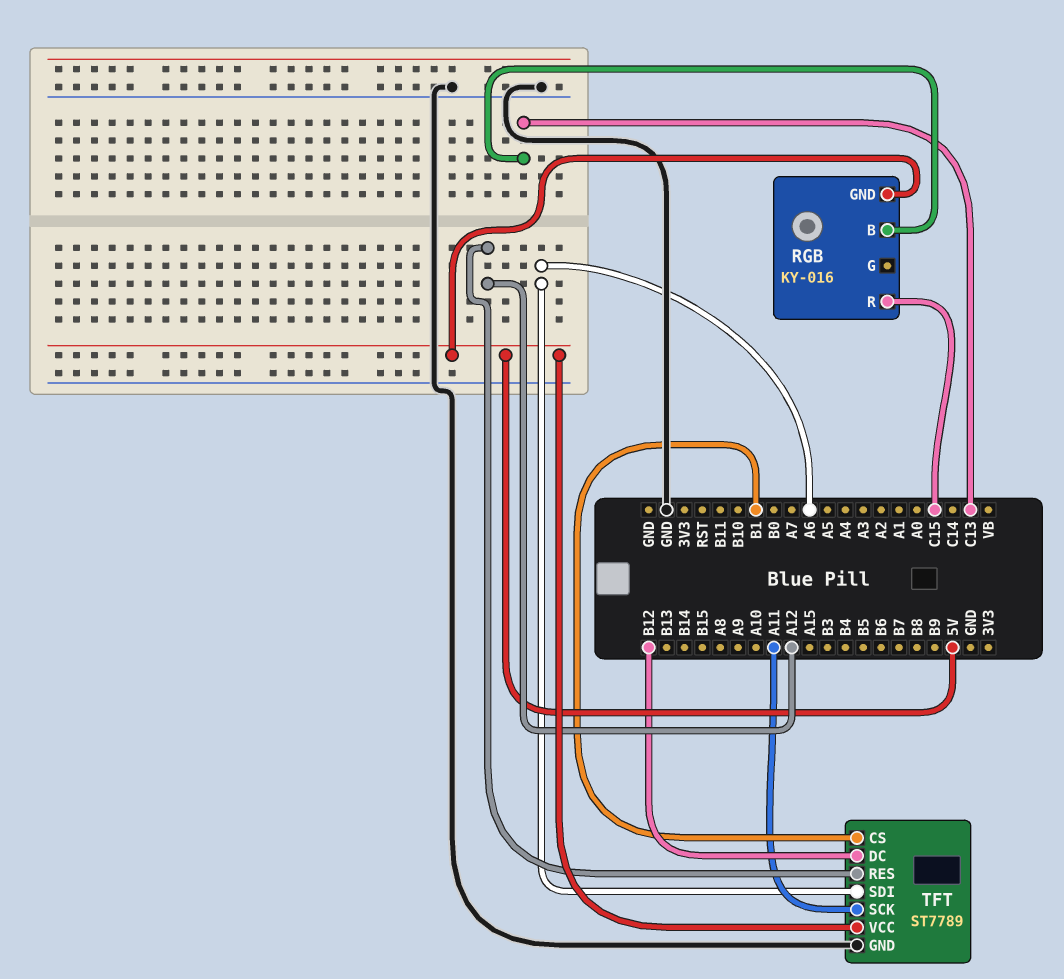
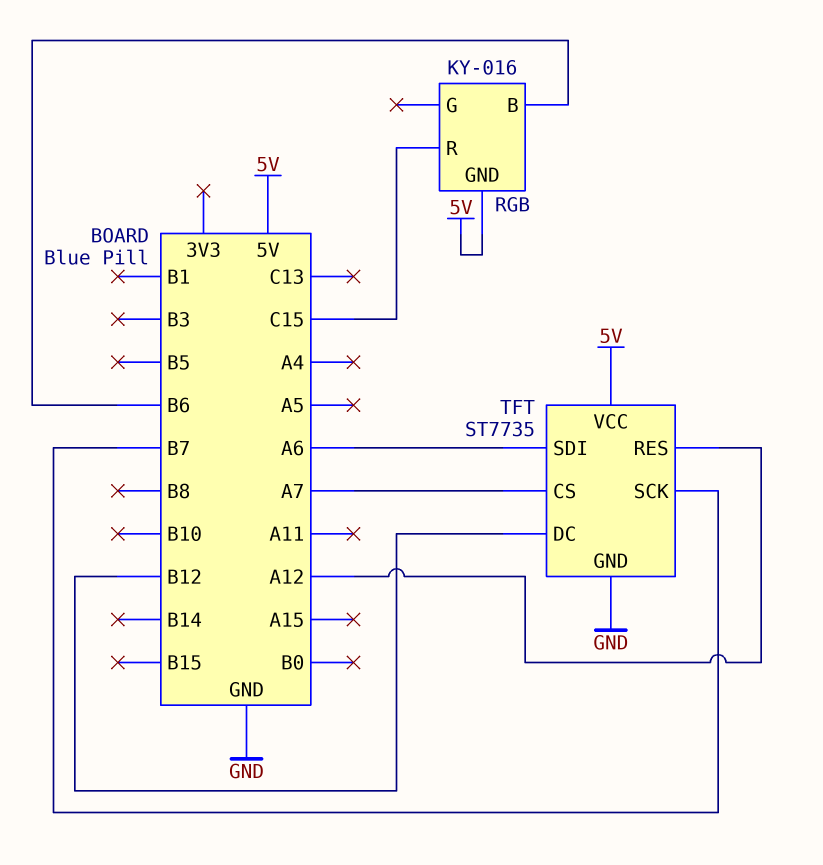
RGB pin B: C13 -> B6
TFT: ST7789 -> ST7735
TFT pin CS: B1 -> A7
TFT pin SCK: A11 -> B7

